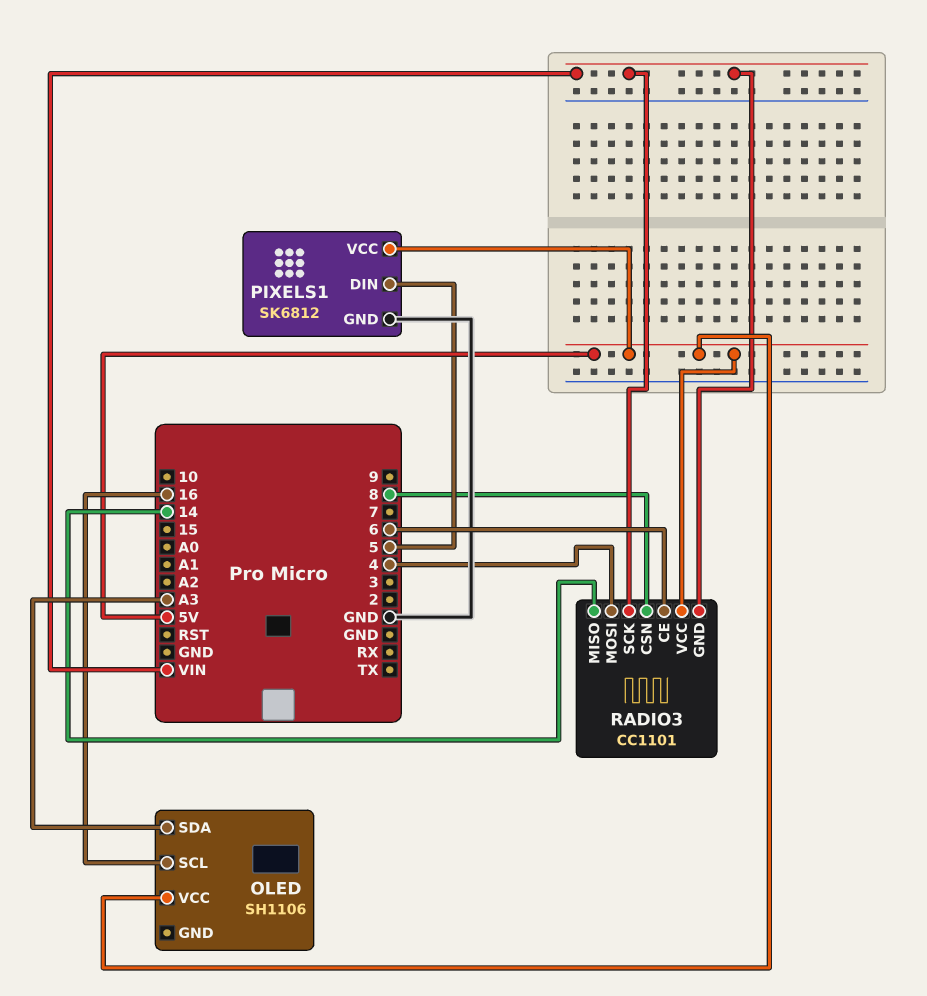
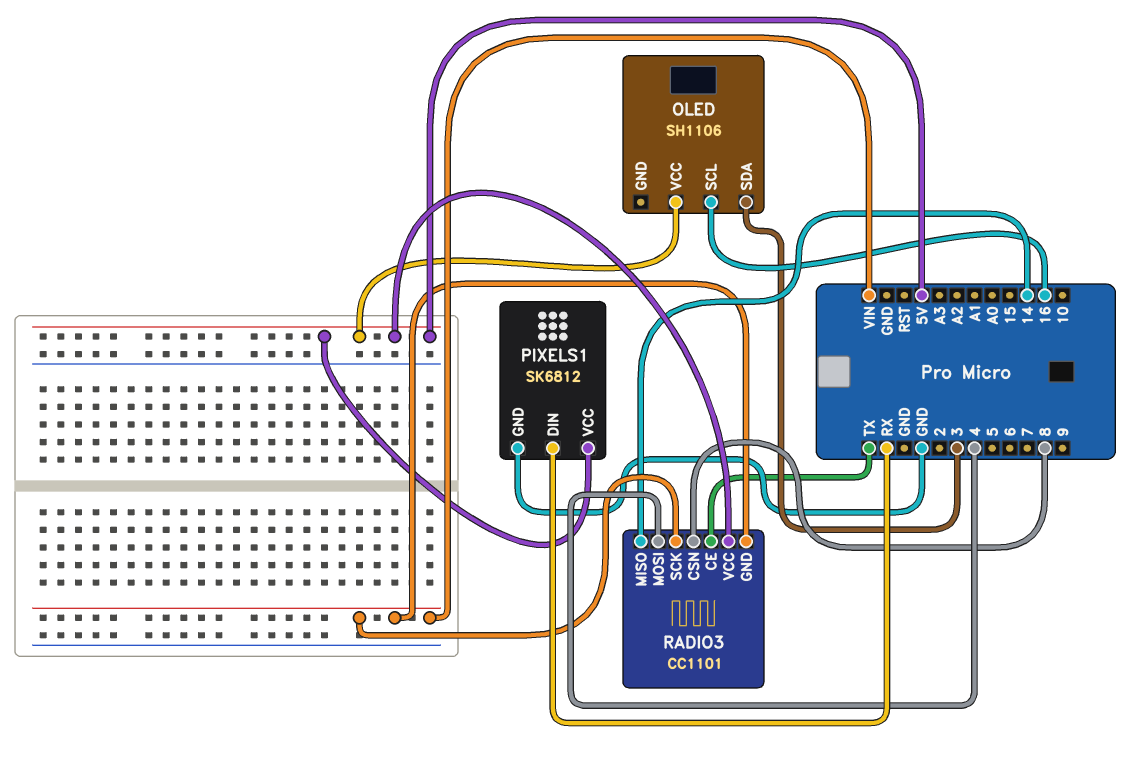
OLED pin SDA: A3 -> 3
PIXELS1 pin DIN: 5 -> RX
RADIO3 pin CE: 6 -> TX

